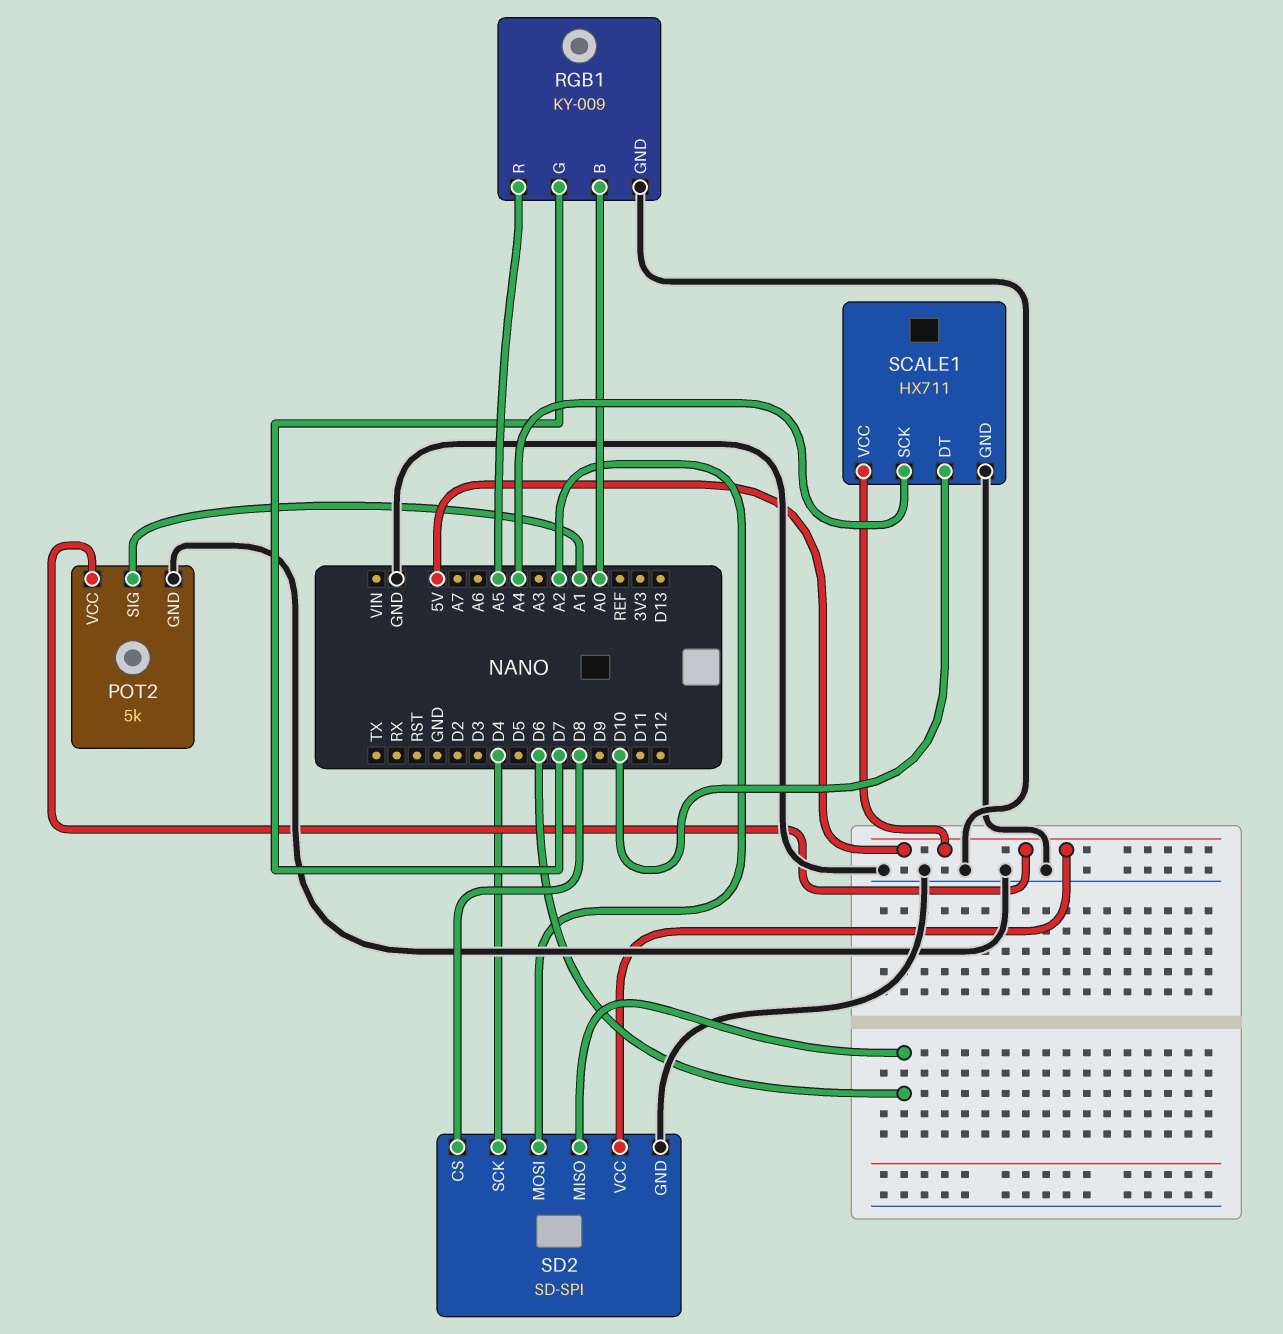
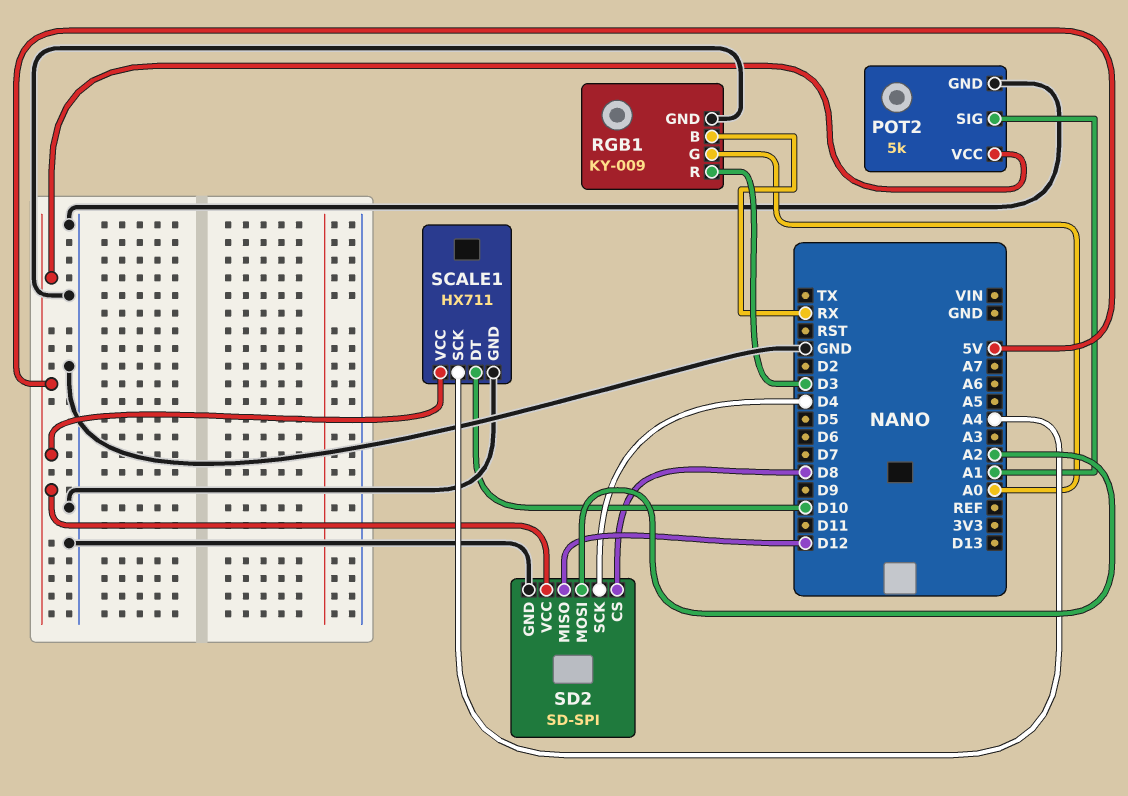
RGB1 pin B: A0 -> RX
RGB1 pin G: D7 -> A0
RGB1 pin R: A5 -> D3
SD2 pin MISO: D6 -> D12

